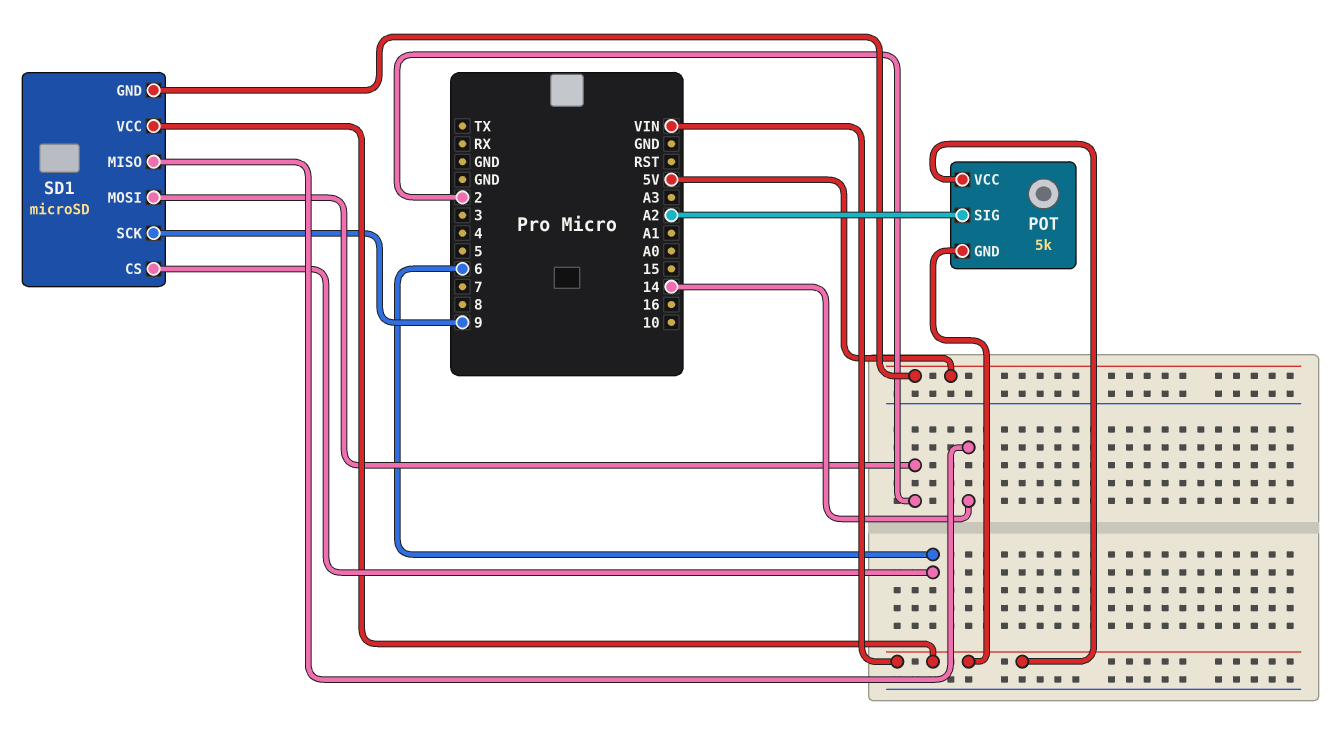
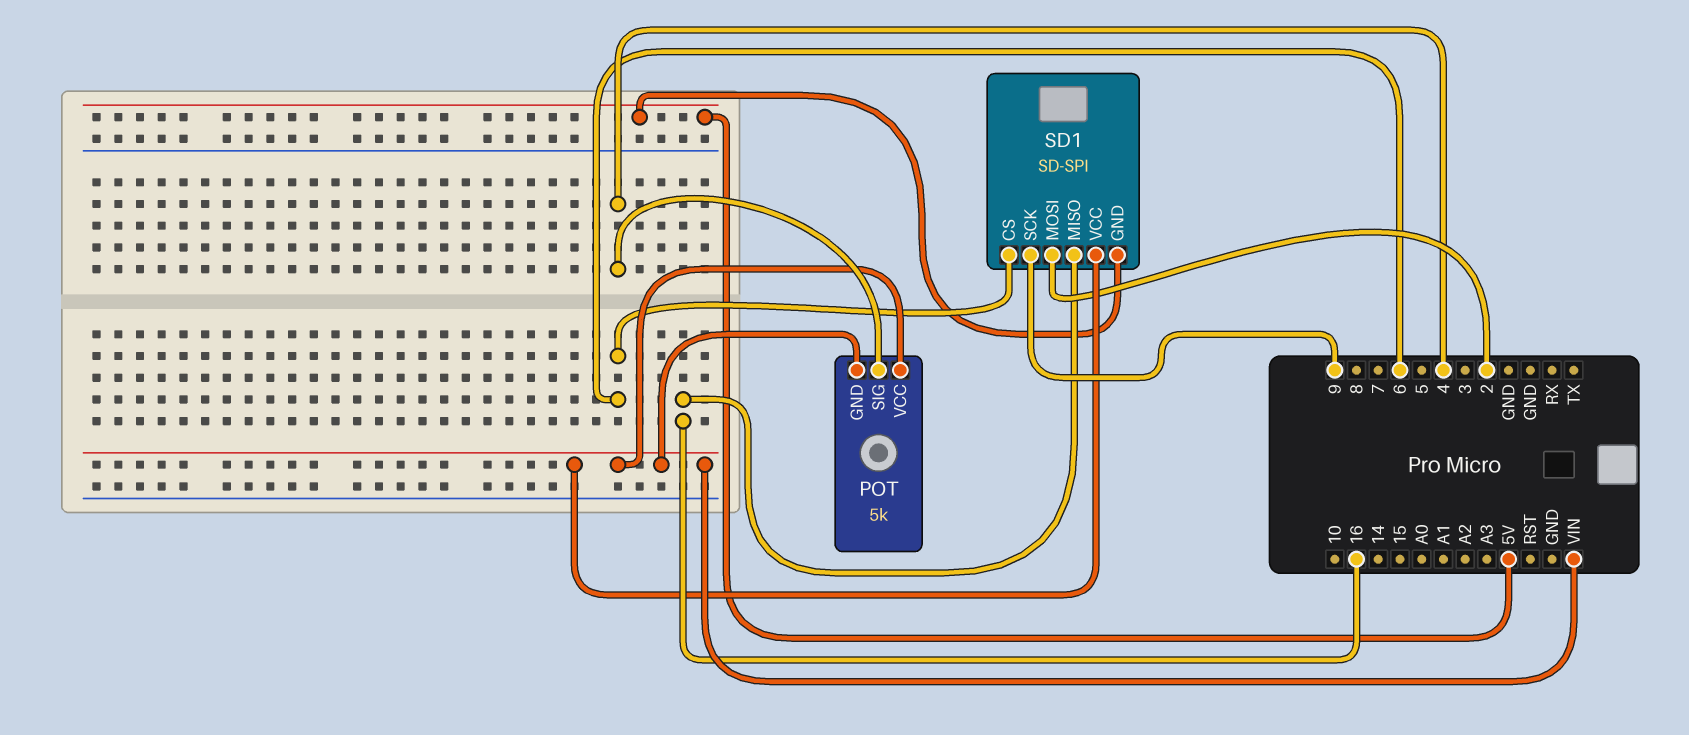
POT pin SIG: A2 -> 4
SD1: microSD -> SD-SPI
SD1 pin MISO: 14 -> 16

